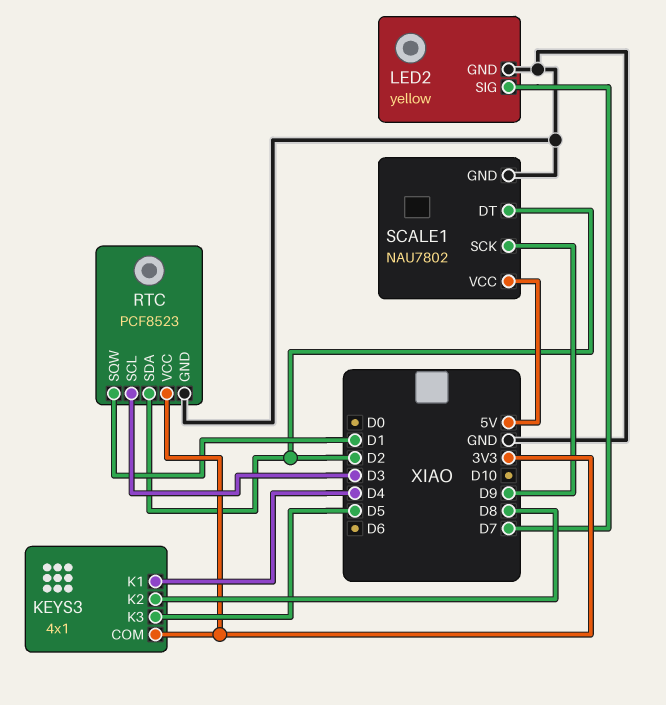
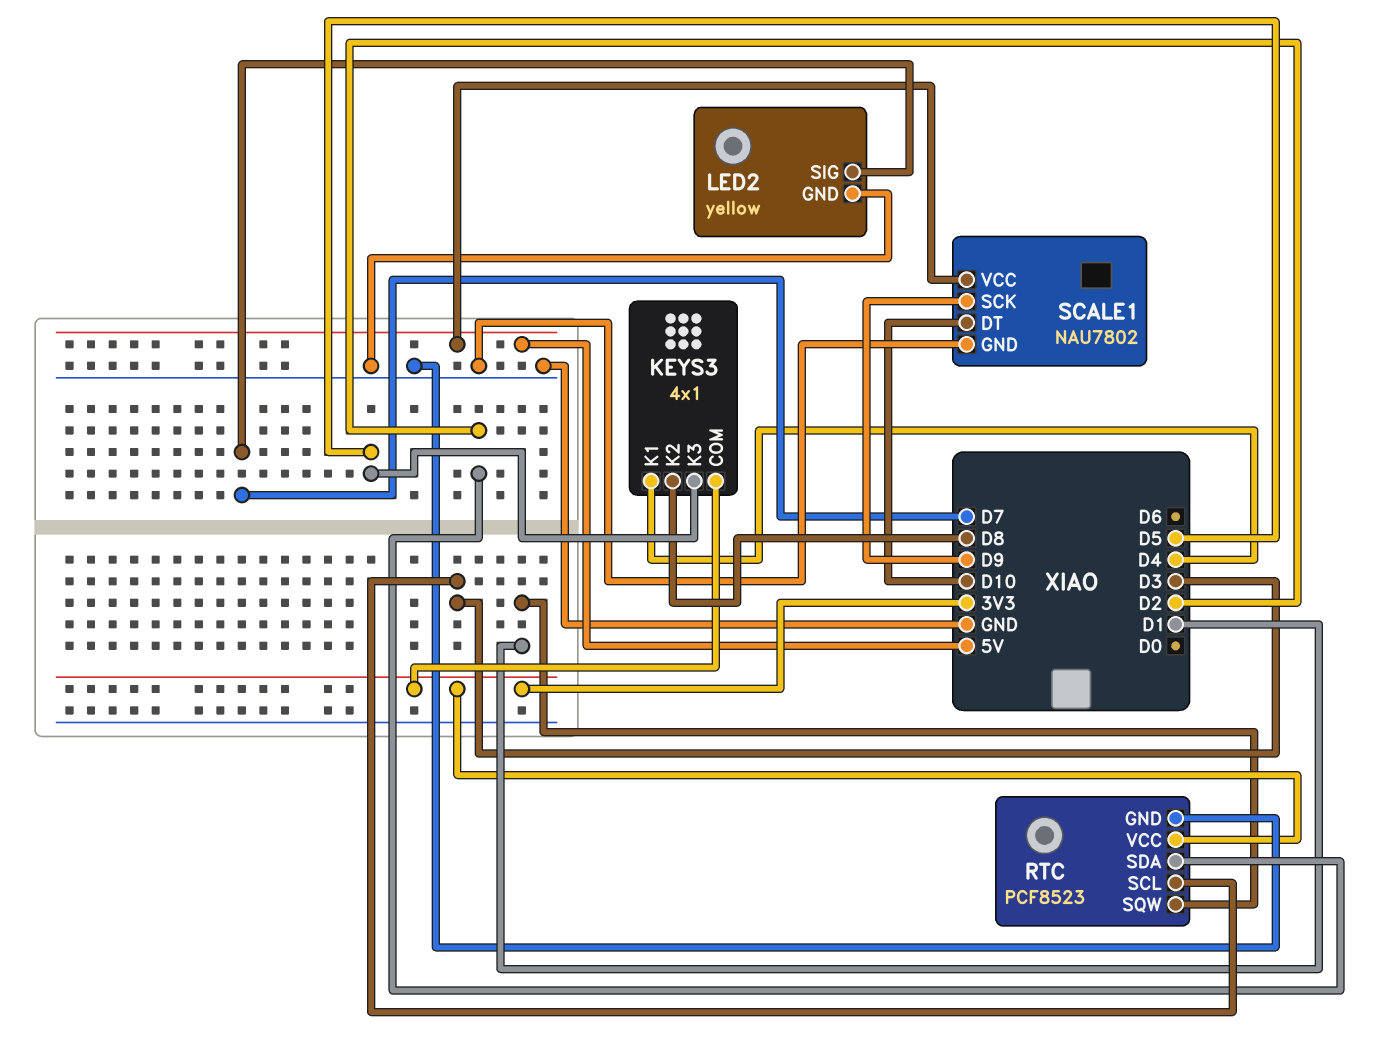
SCALE1 pin DT: D2 -> D10

